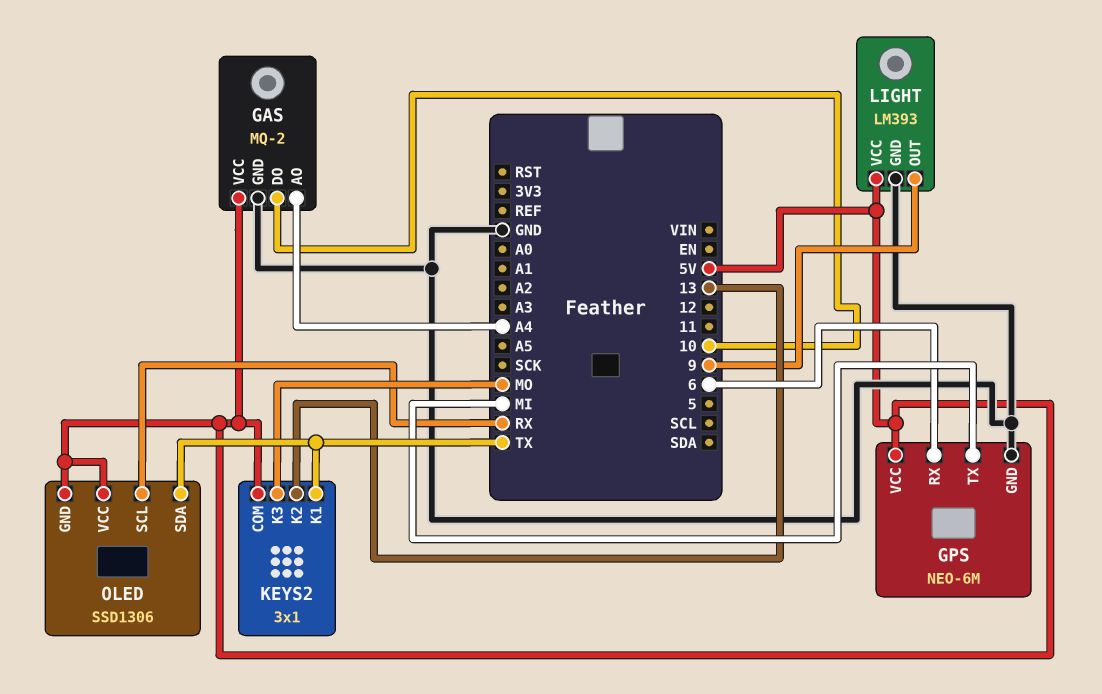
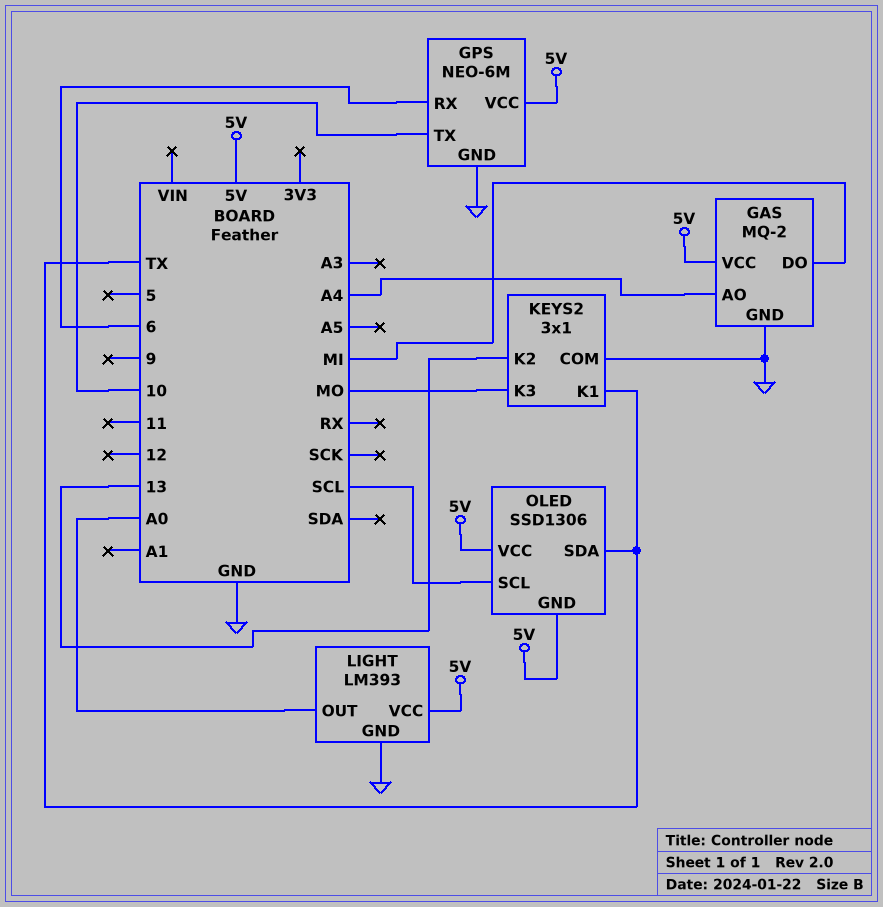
GAS pin DO: 10 -> MI
GPS pin TX: MI -> 10
KEYS2 pin COM: 5V -> GND
LIGHT pin OUT: 9 -> A0
OLED pin SCL: RX -> SCL

